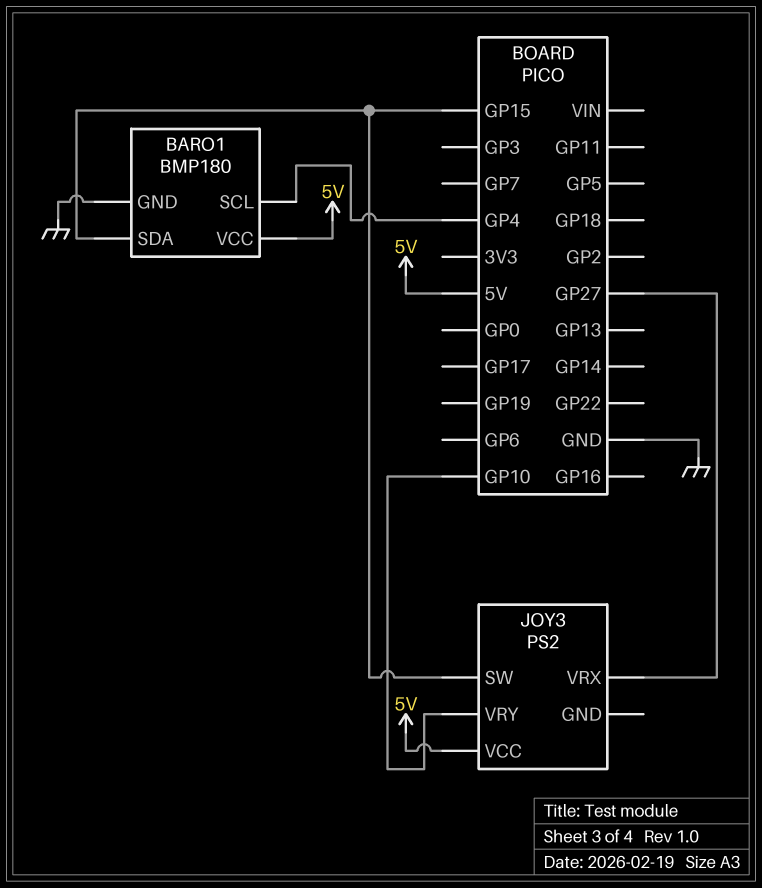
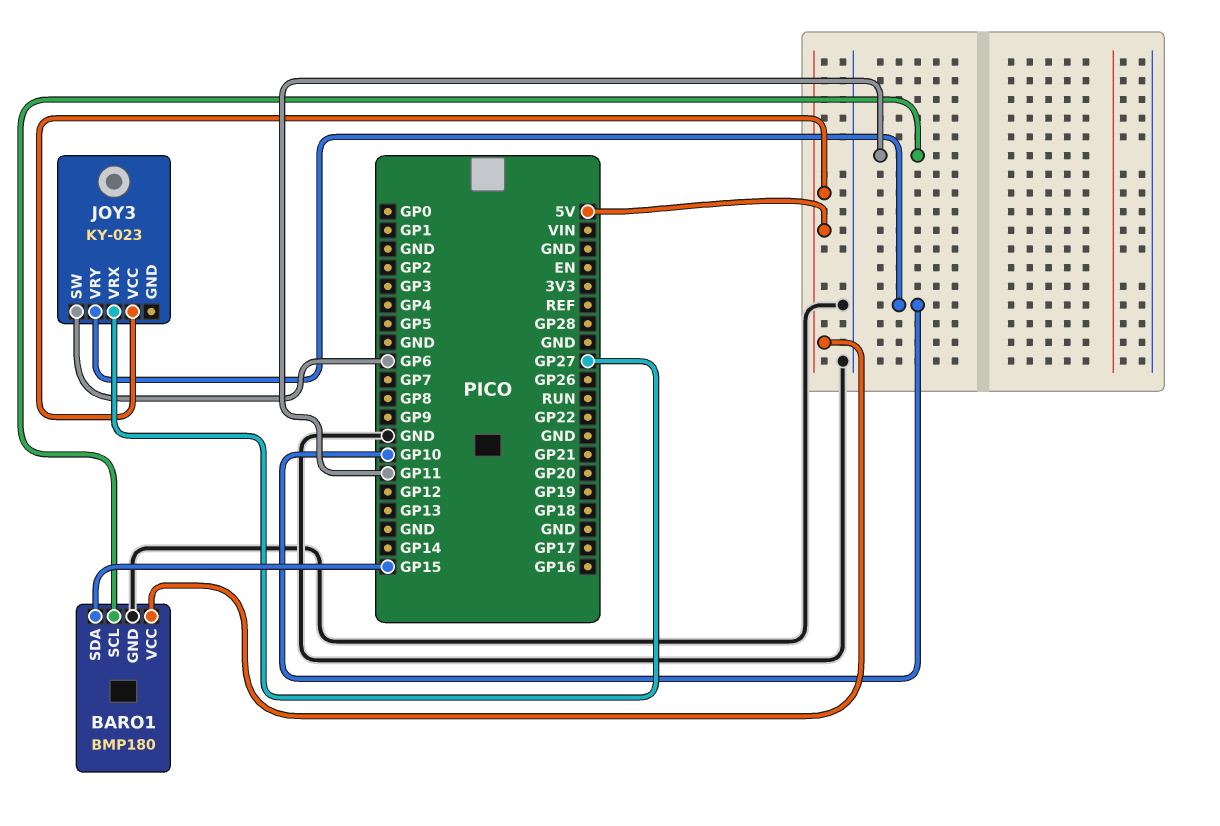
BARO1 pin SCL: GP4 -> GP11
JOY3: PS2 -> KY-023
JOY3 pin SW: GP15 -> GP6

